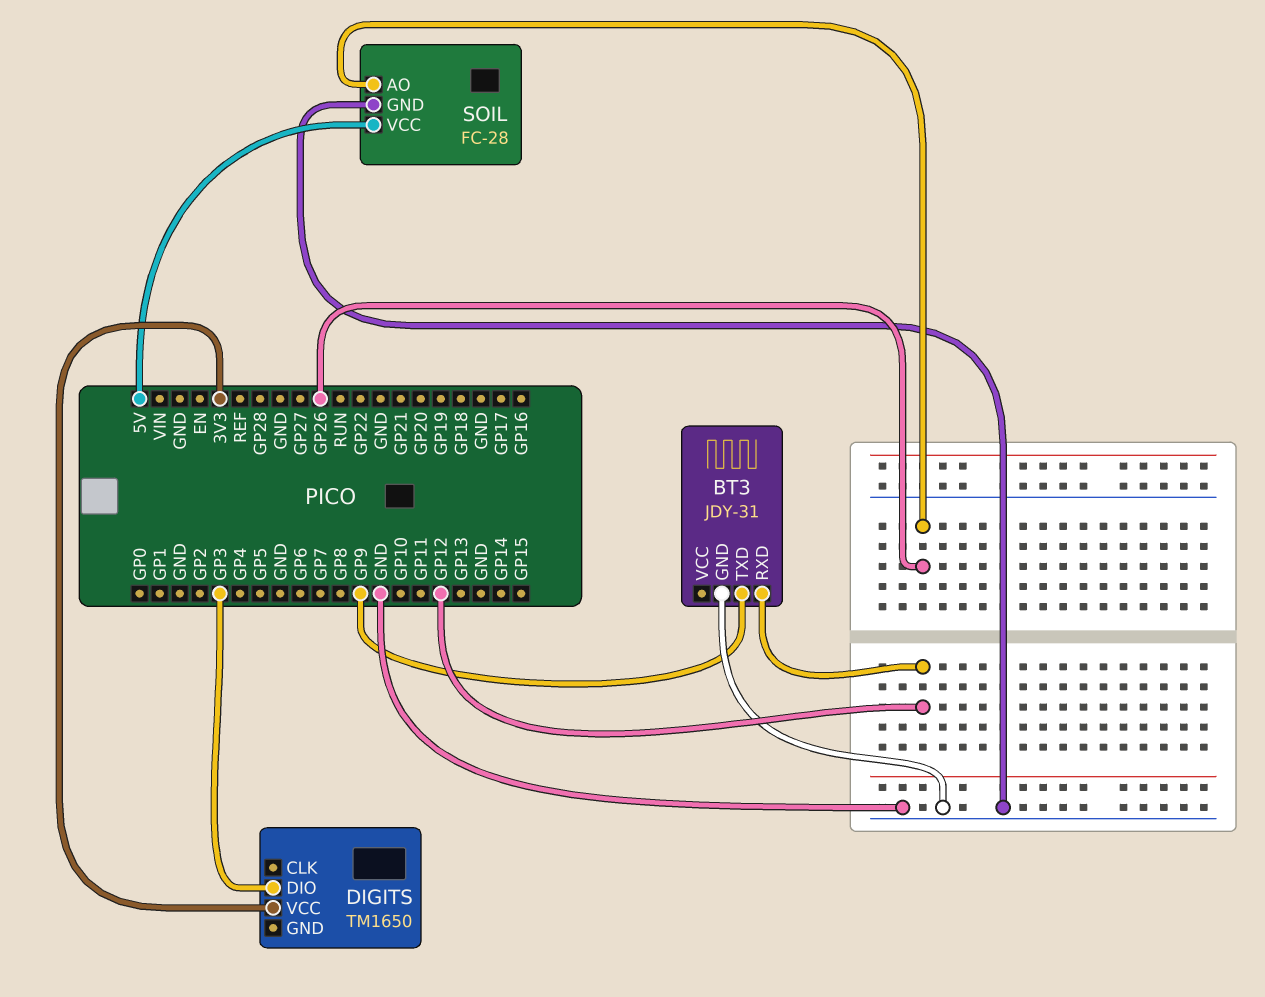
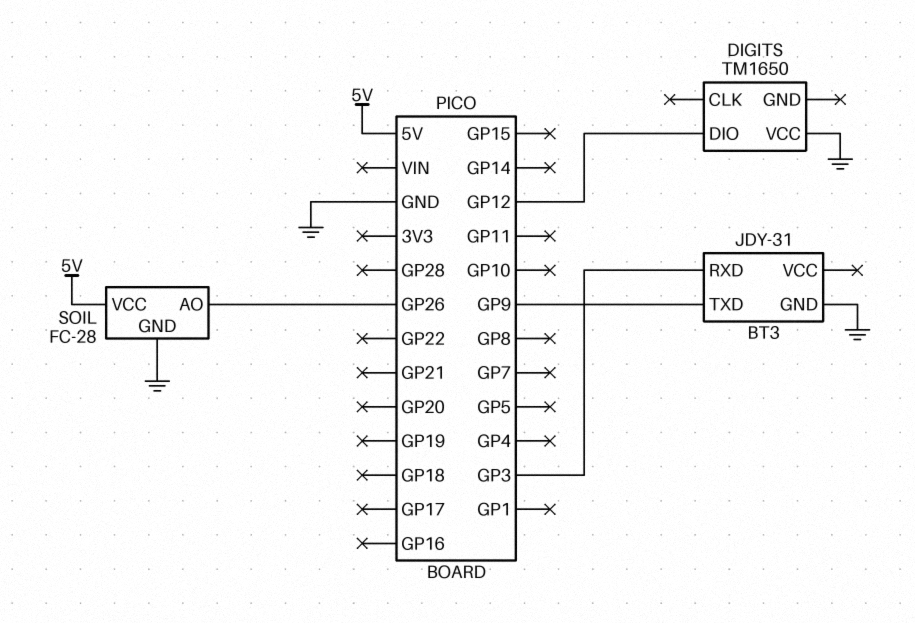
BT3 pin RXD: GP12 -> GP3
DIGITS pin DIO: GP3 -> GP12
DIGITS pin VCC: 3V3 -> GND

